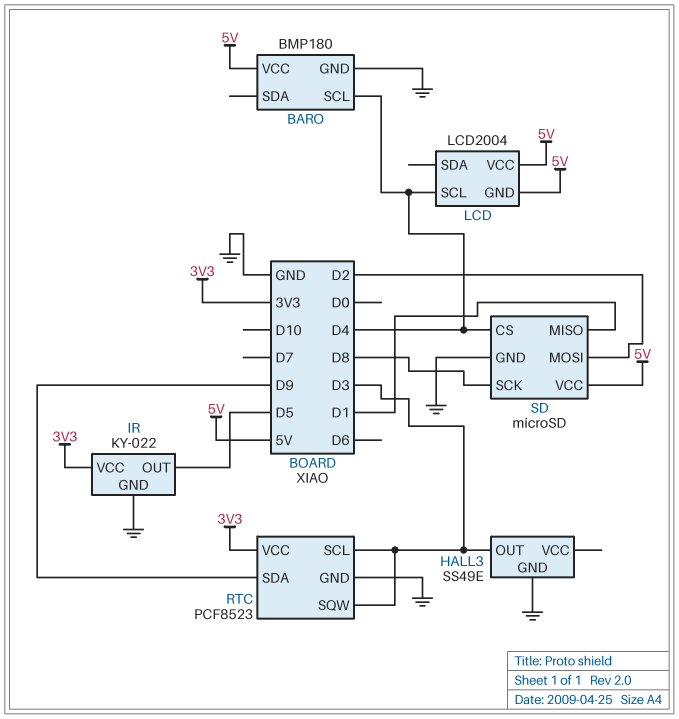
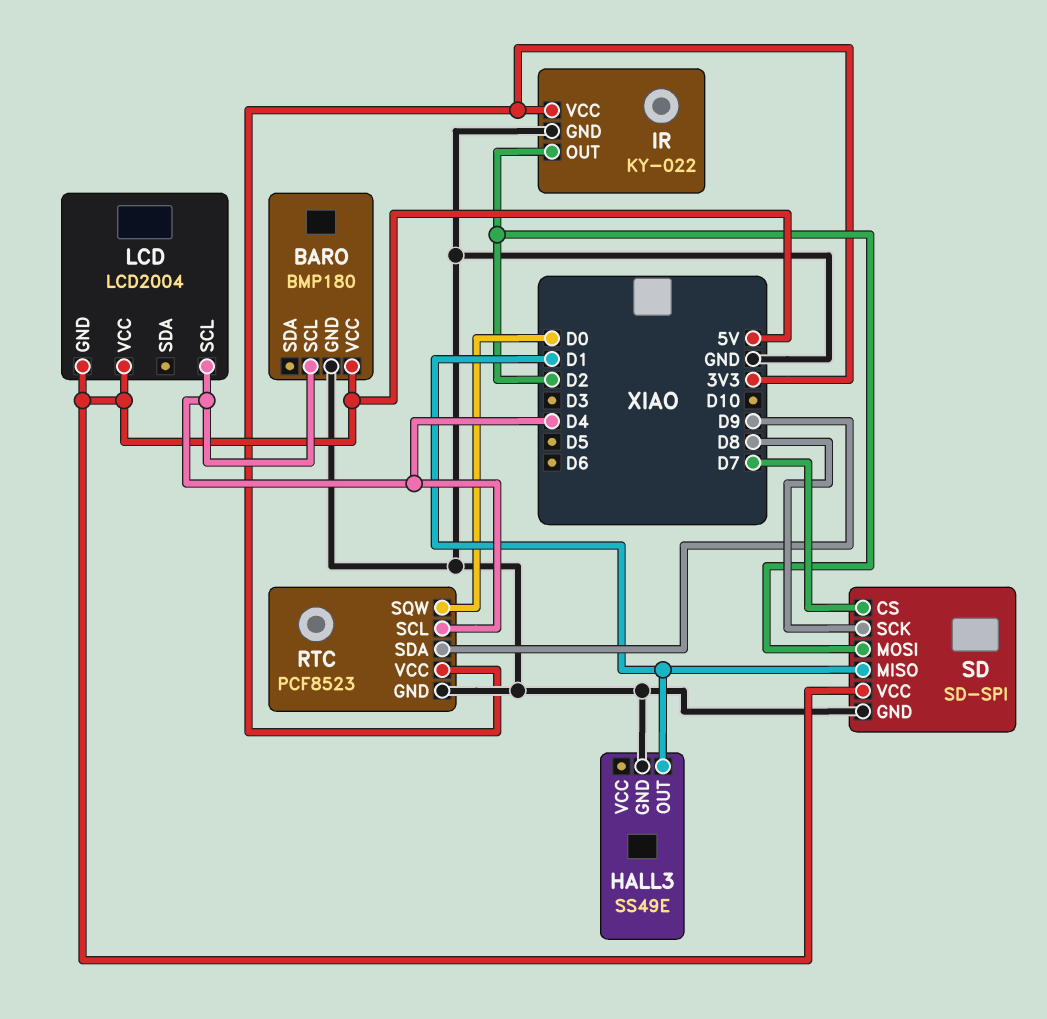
HALL3 pin OUT: D3 -> D1
IR pin OUT: D5 -> D2
RTC pin SCL: D3 -> D4
RTC pin SQW: D3 -> D0
SD: microSD -> SD-SPI
SD pin CS: D4 -> D7

